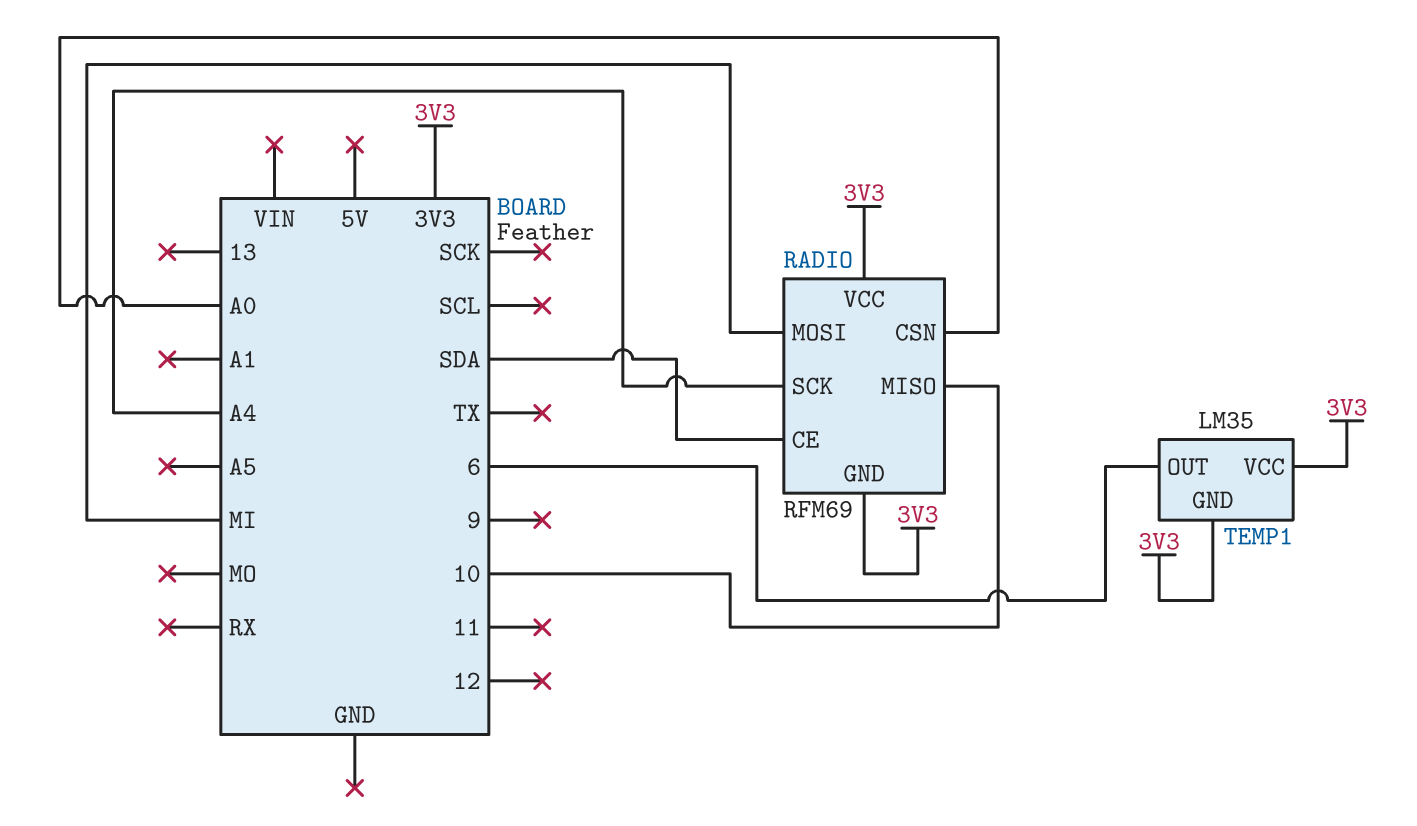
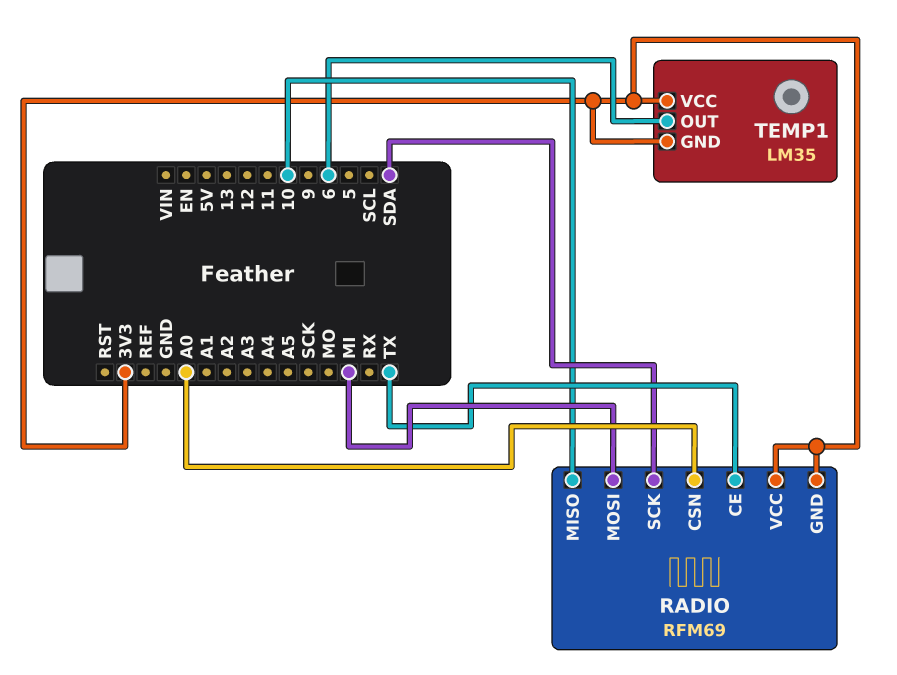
RADIO pin CE: SDA -> TX
RADIO pin SCK: A4 -> SDA

